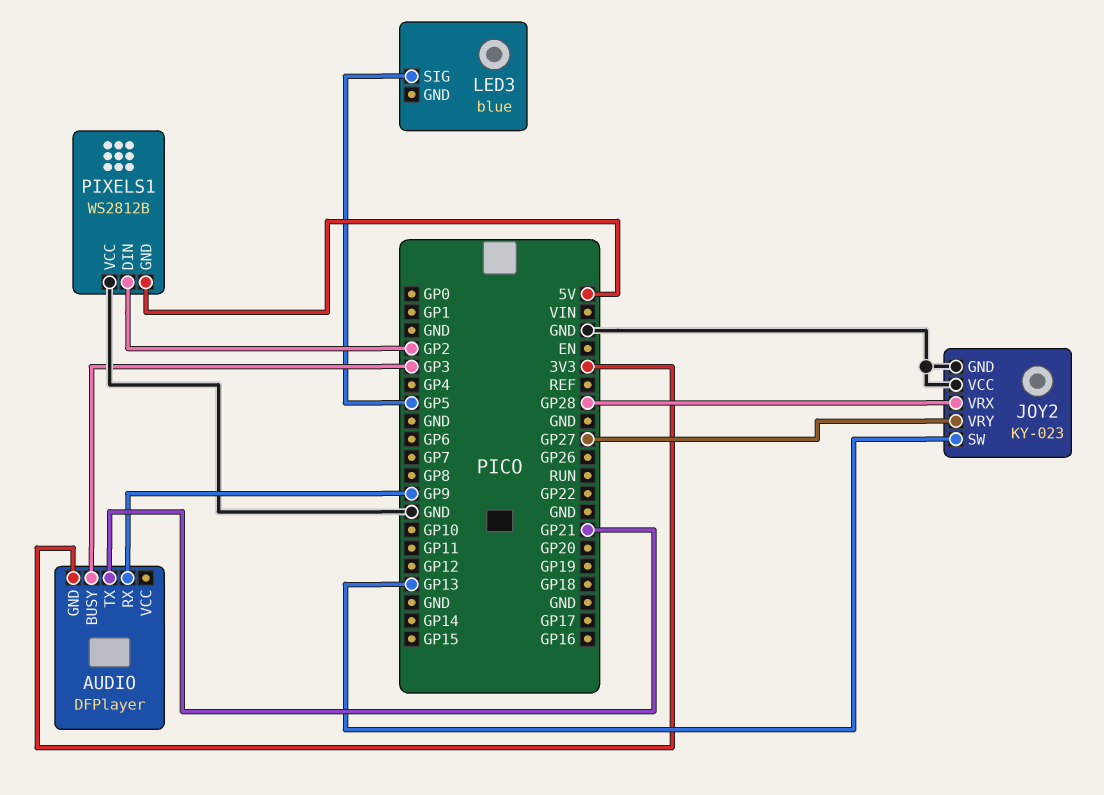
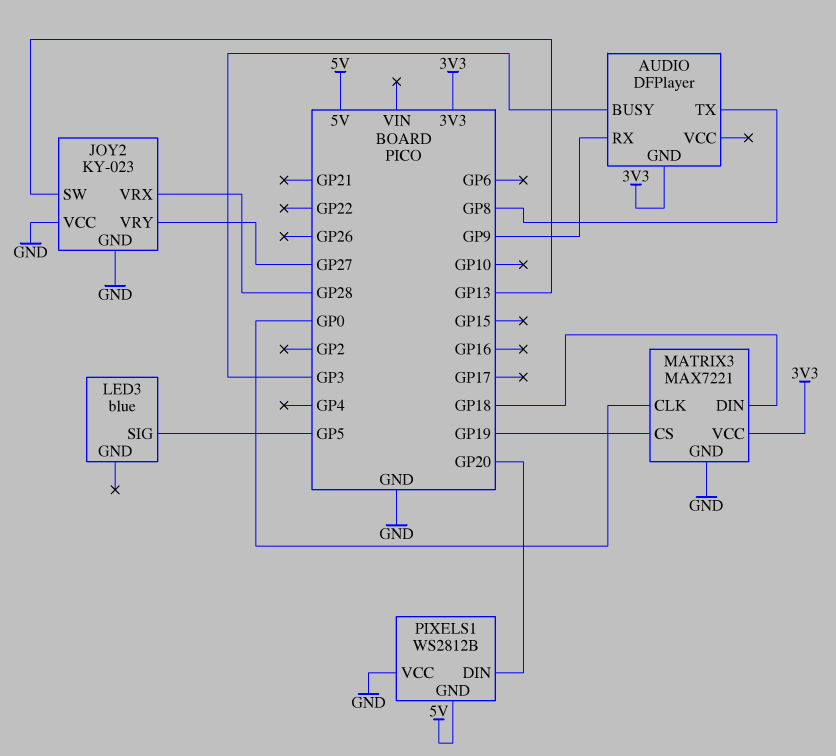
AUDIO pin TX: GP21 -> GP8
MATRIX3: none -> MAX7221
MATRIX3 pin CLK: none -> GP0
MATRIX3 pin CS: none -> GP19
MATRIX3 pin DIN: none -> GP18
MATRIX3 pin GND: none -> GND
MATRIX3 pin VCC: none -> 3V3
PIXELS1 pin DIN: GP2 -> GP20

